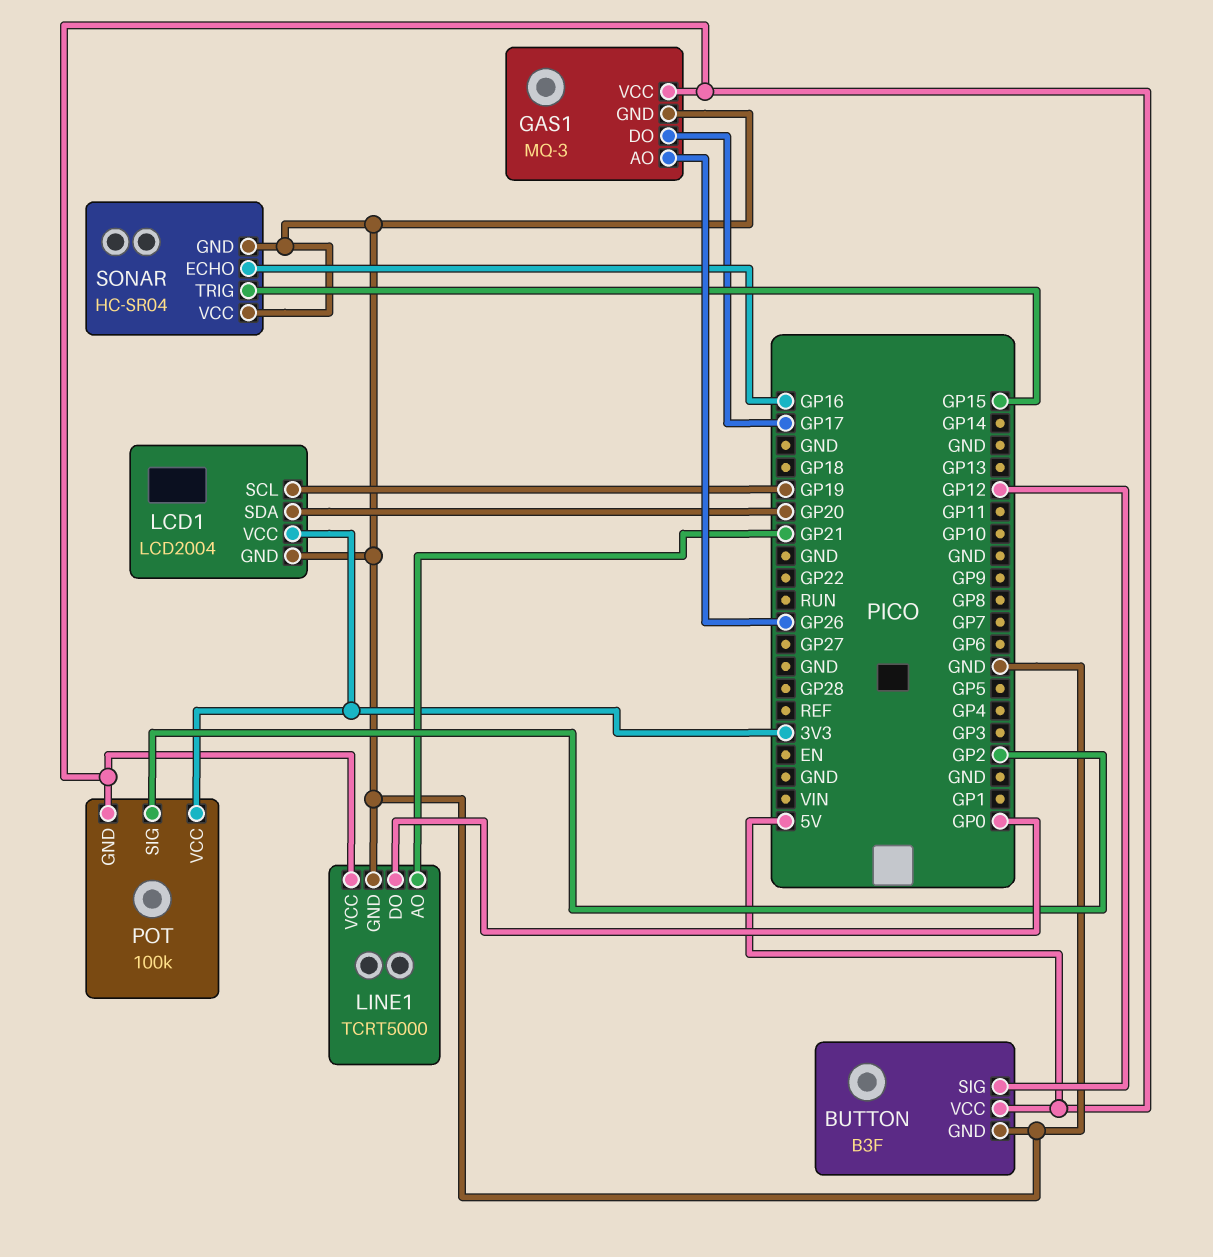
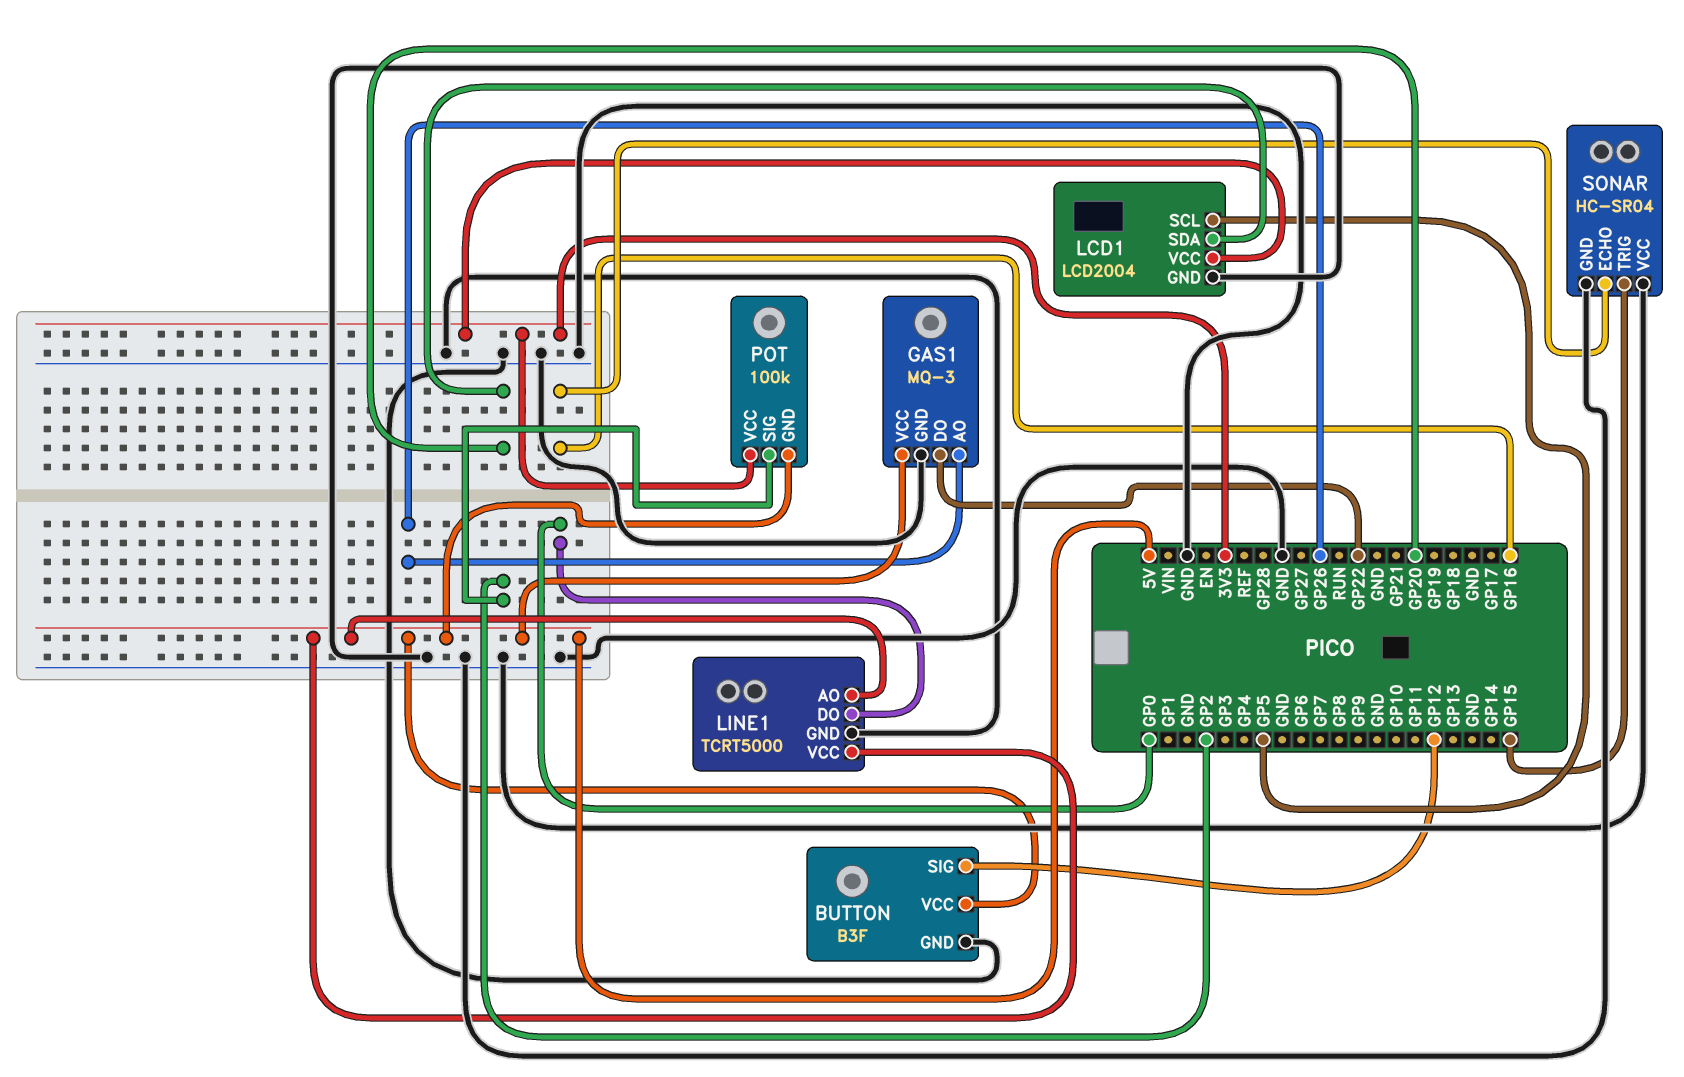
GAS1 pin DO: GP17 -> GP22
LCD1 pin SCL: GP19 -> GP5
LINE1 pin AO: GP21 -> 5V

